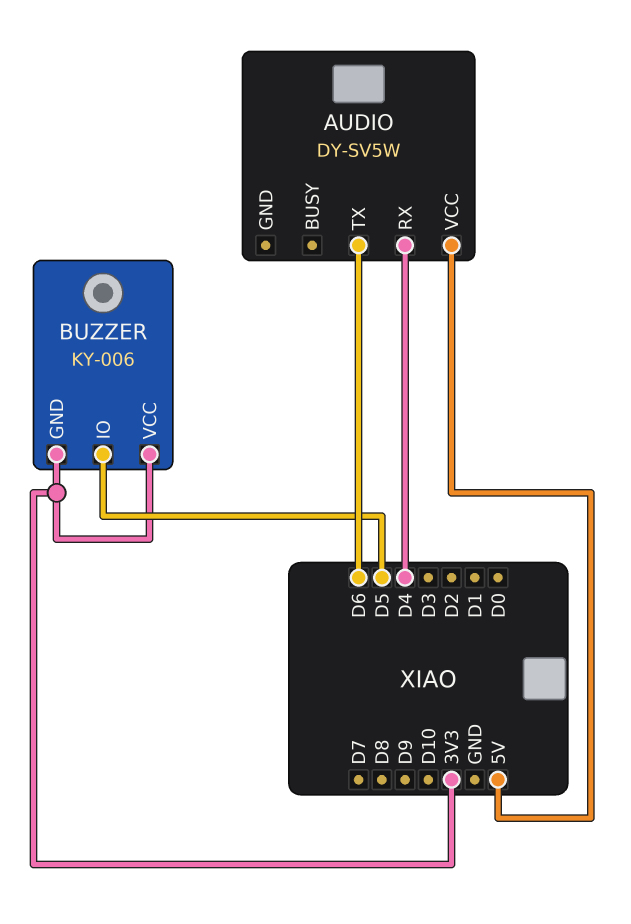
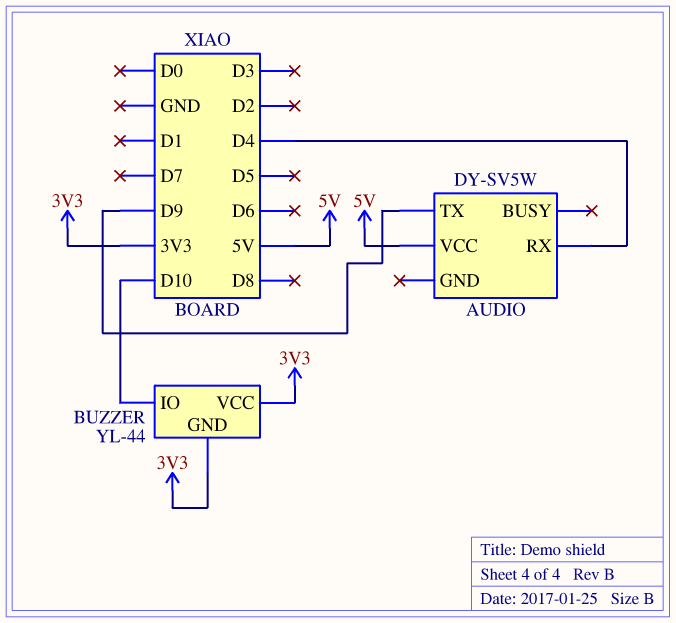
AUDIO pin TX: D6 -> D9
BUZZER: KY-006 -> YL-44
BUZZER pin IO: D5 -> D10

